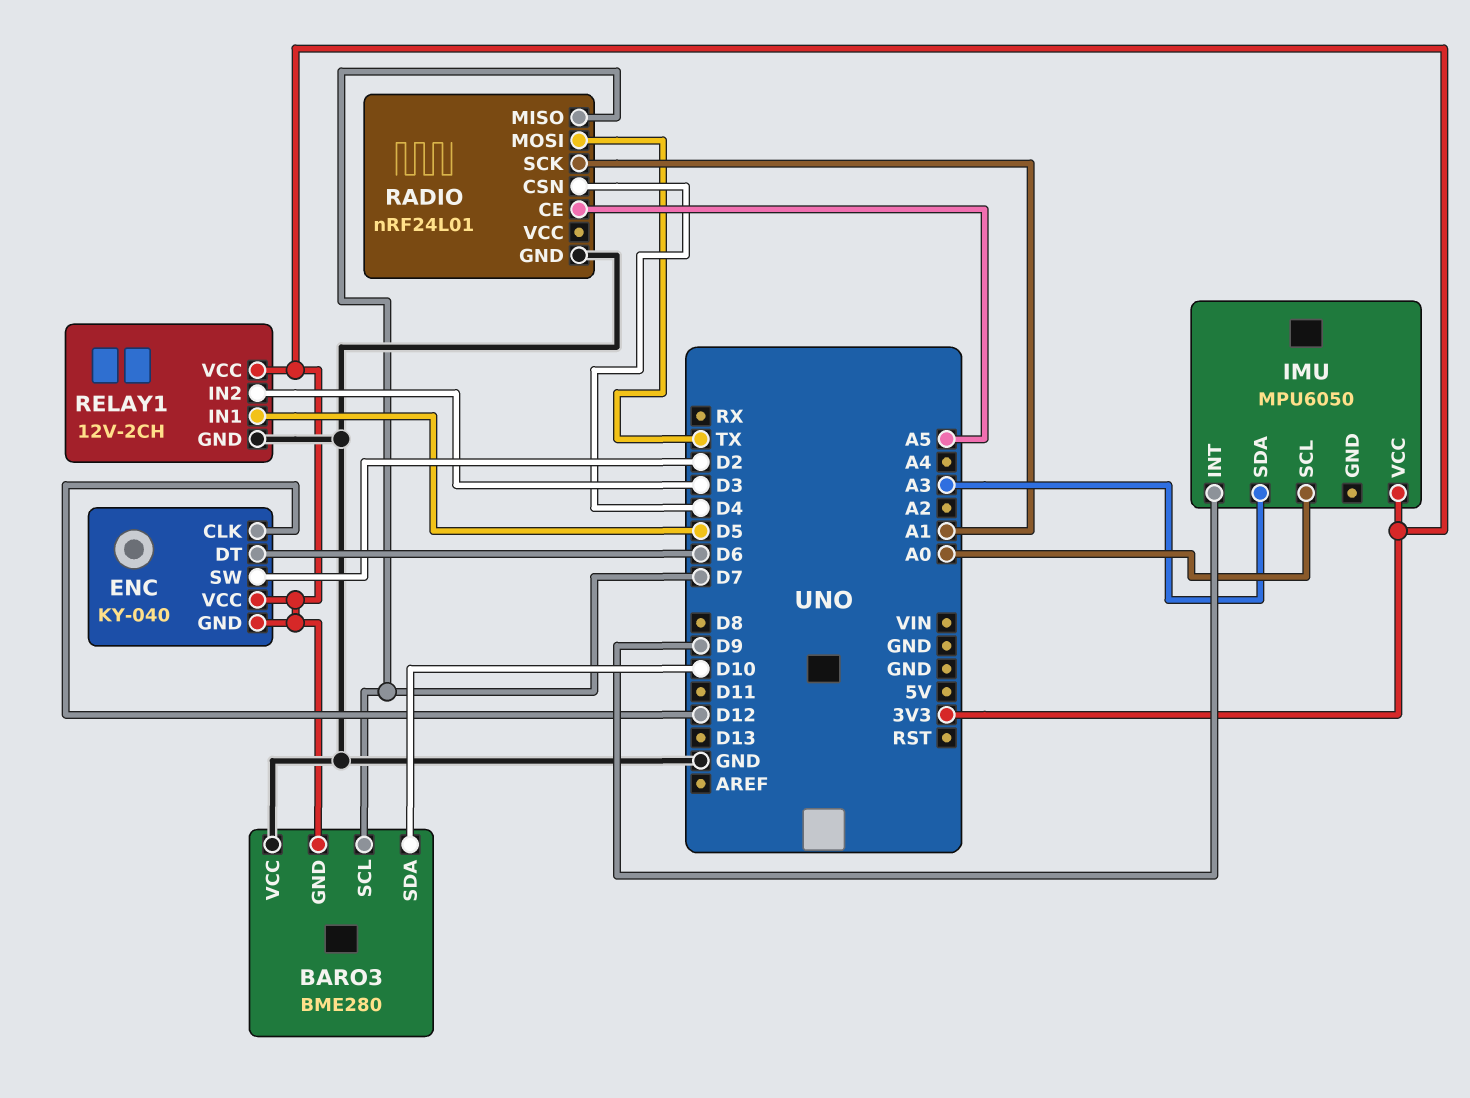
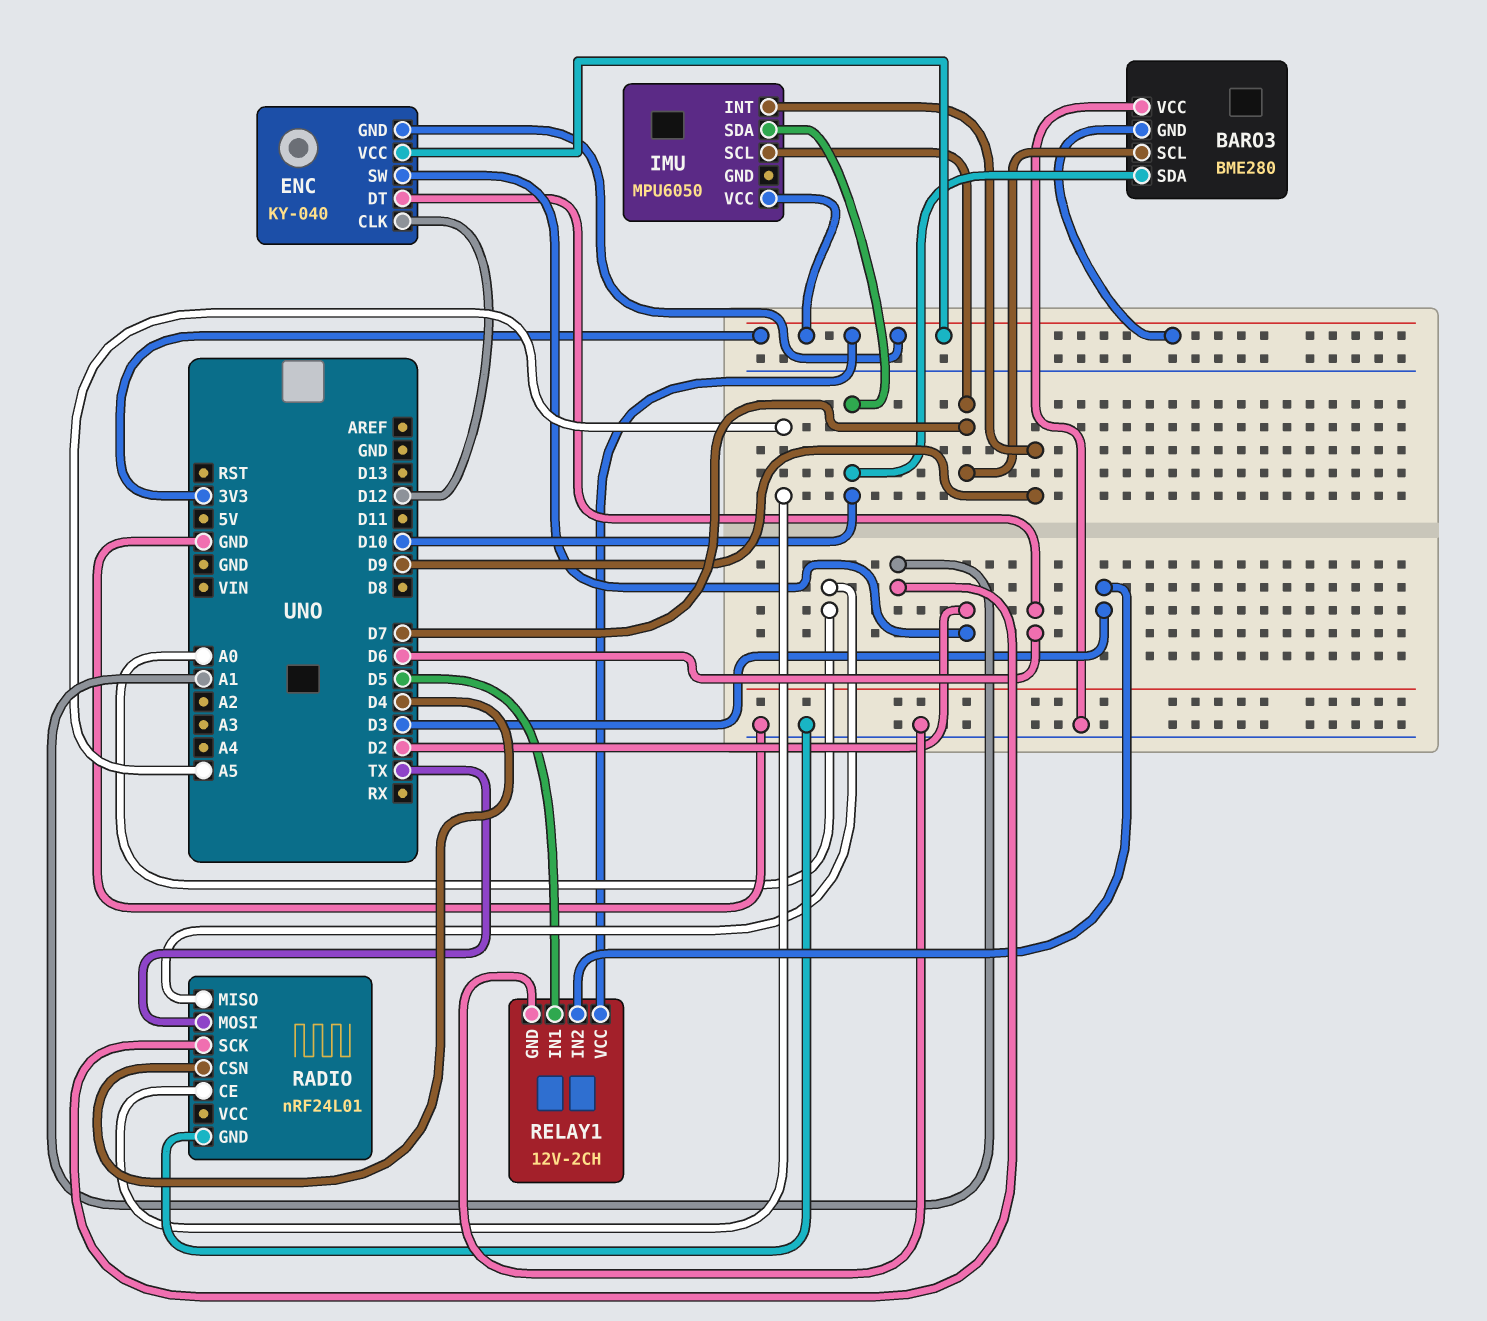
IMU pin SCL: A0 -> D7
IMU pin SDA: A3 -> D10
RADIO pin MISO: D7 -> A0

